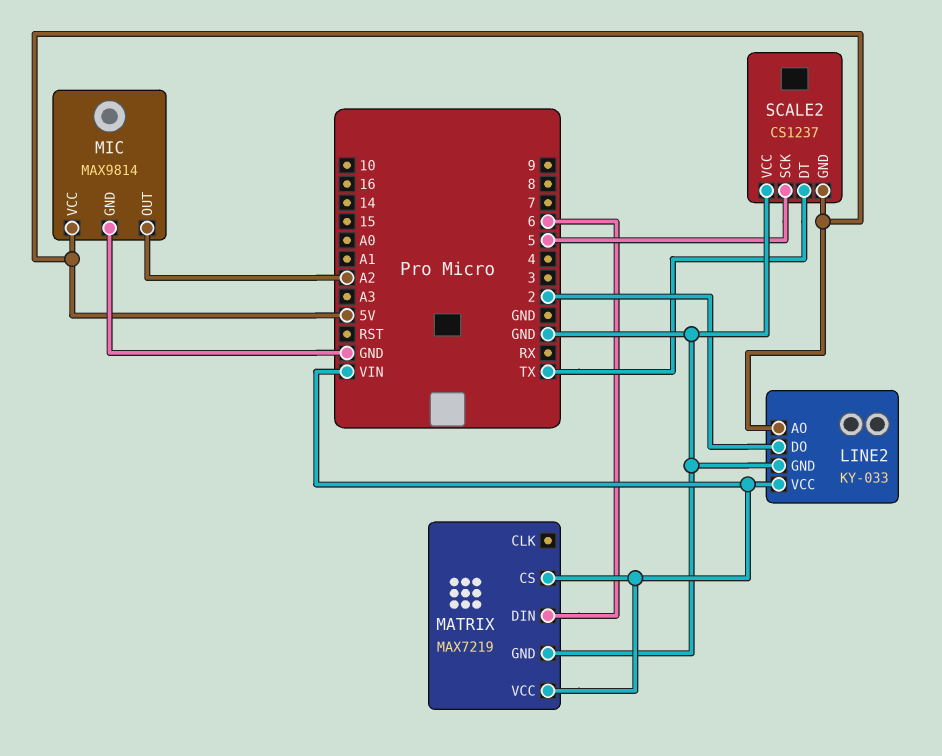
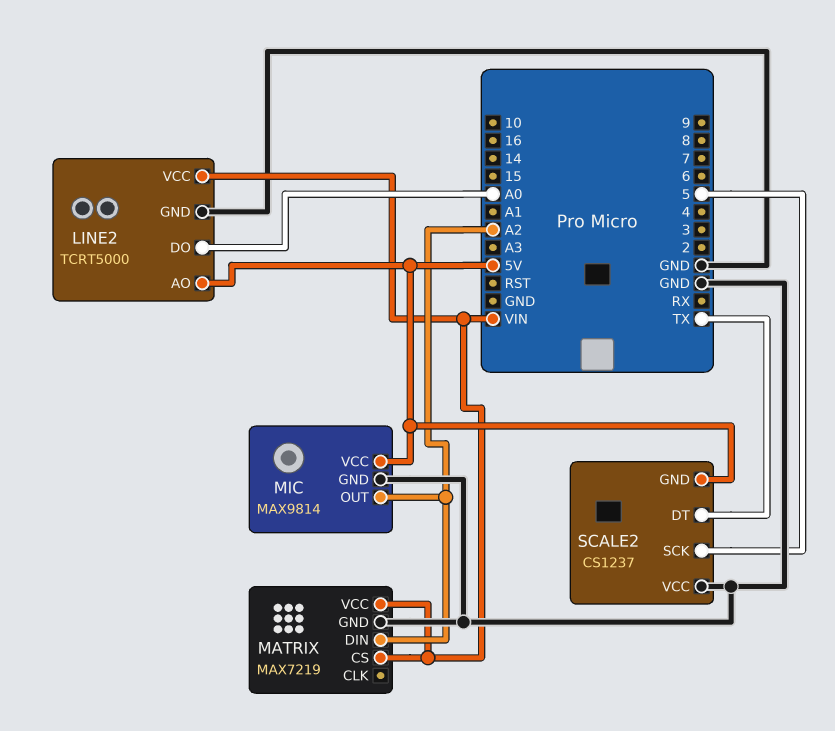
LINE2: KY-033 -> TCRT5000
LINE2 pin DO: 2 -> A0
MATRIX pin DIN: 6 -> A2

